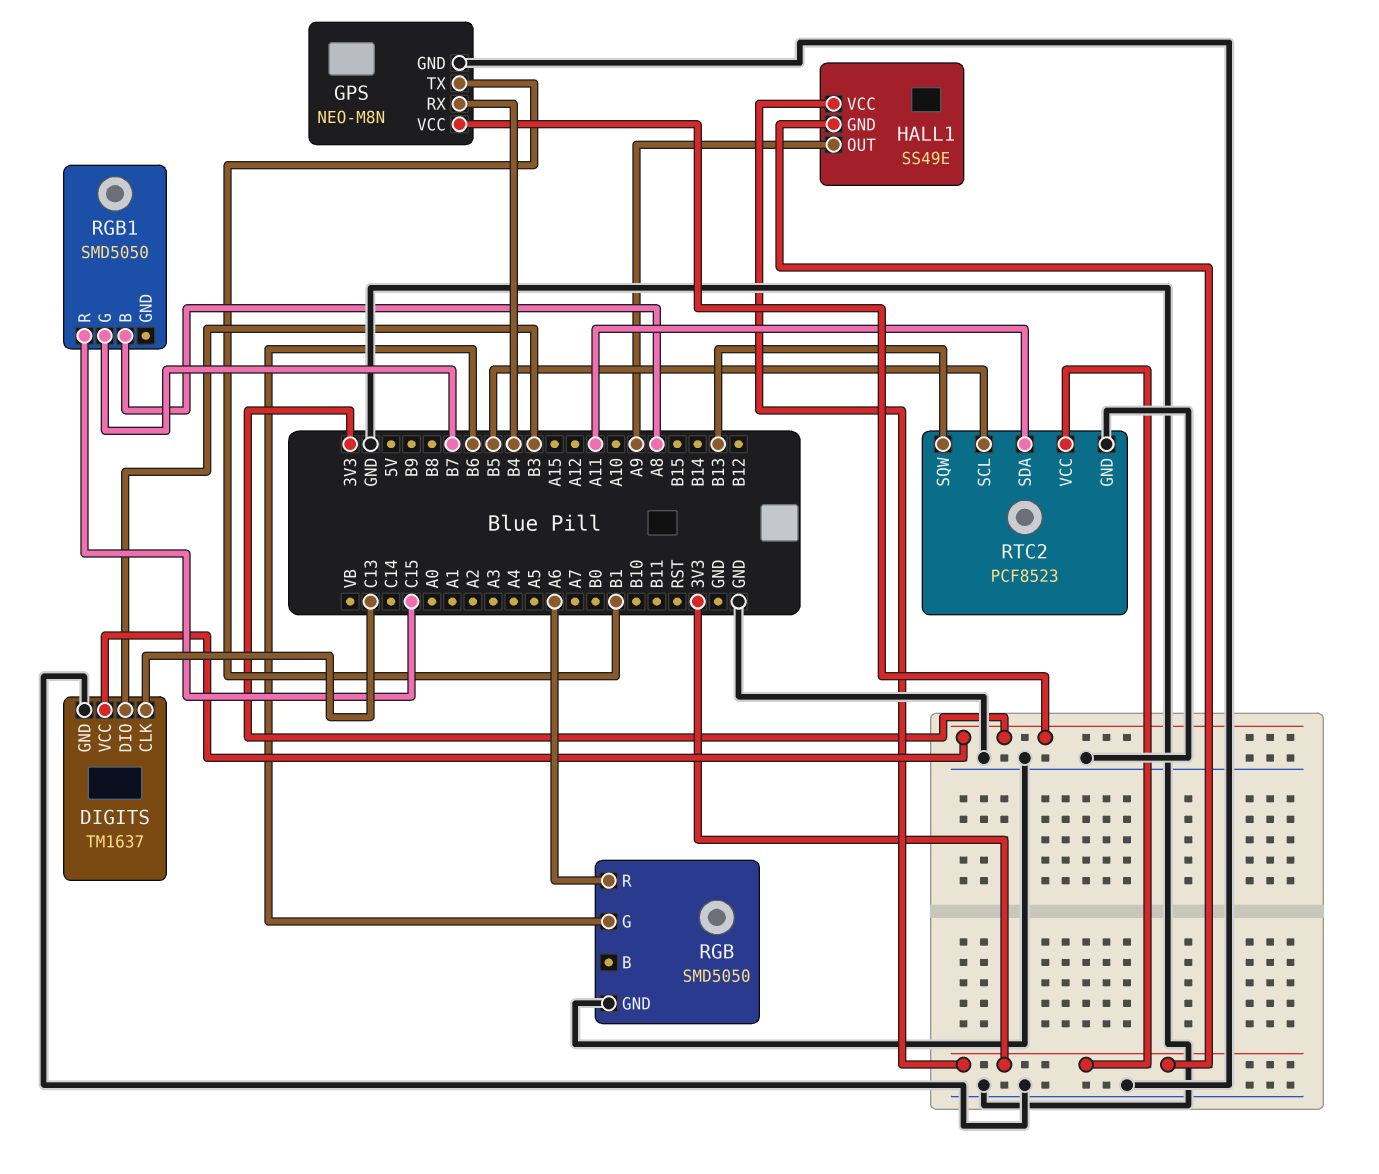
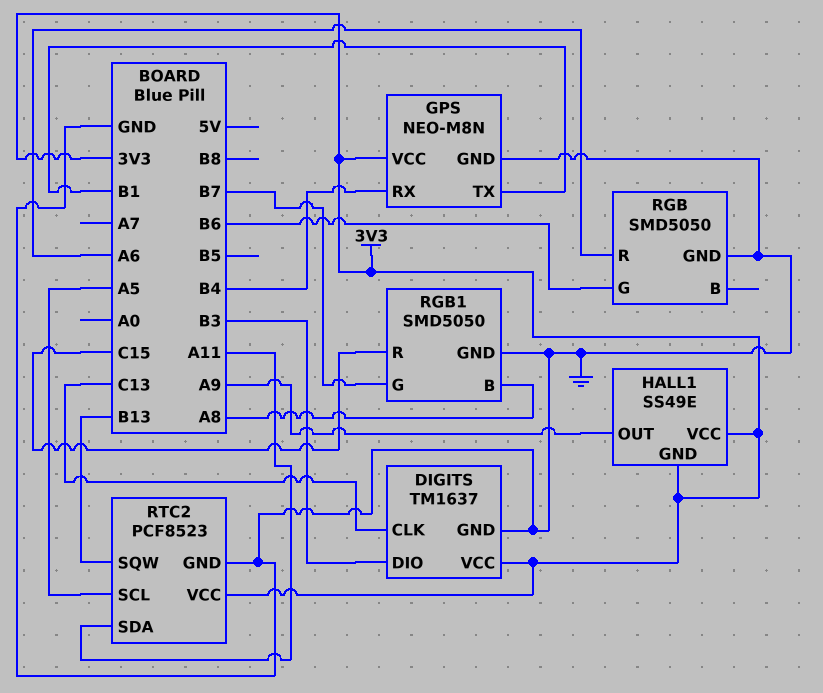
RGB1 pin GND: none -> GND
RTC2 pin SCL: B5 -> A5

